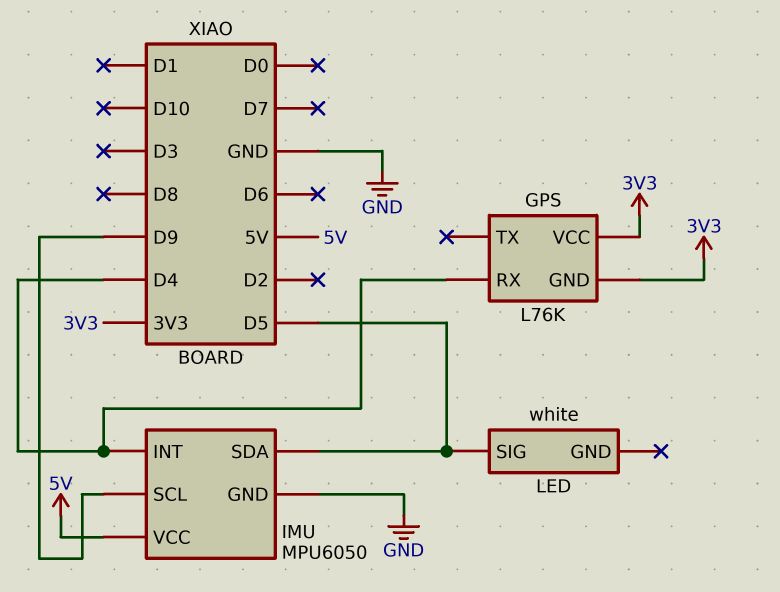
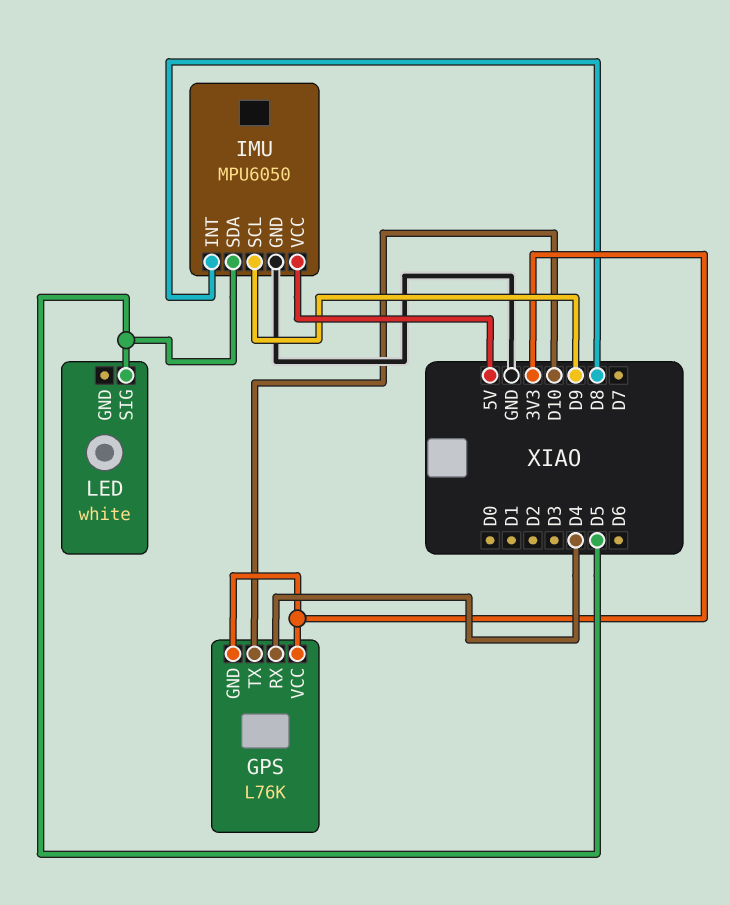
GPS pin TX: none -> D10
IMU pin INT: D4 -> D8

